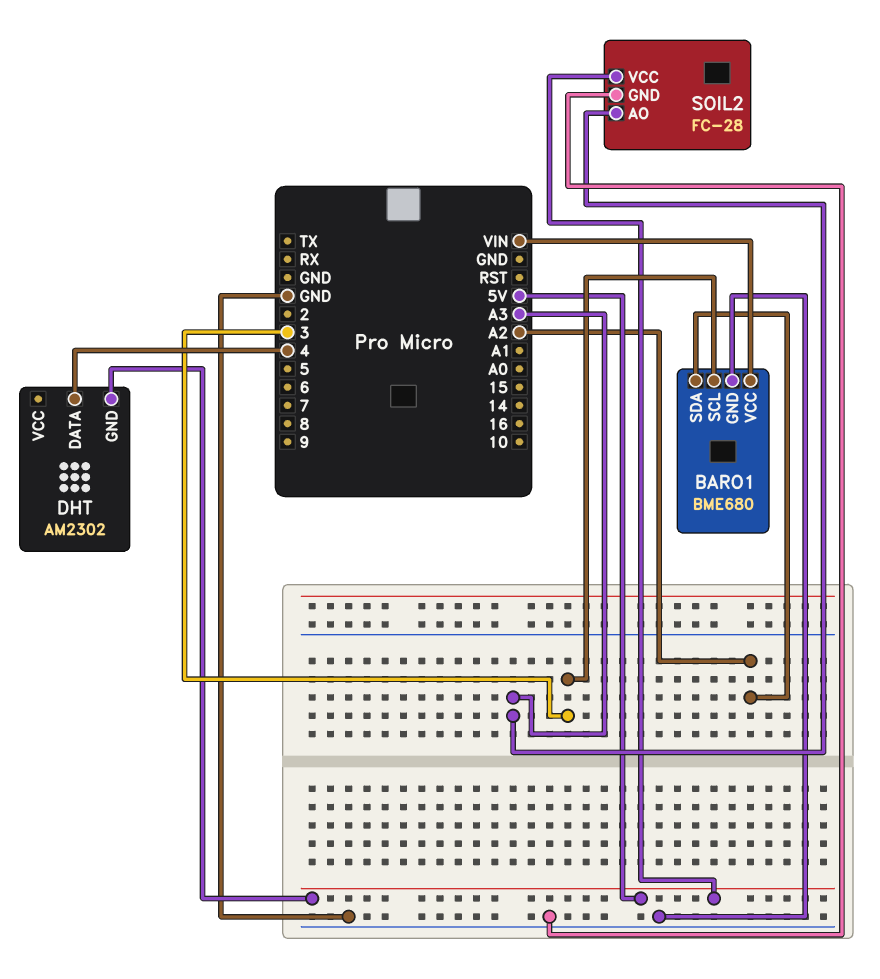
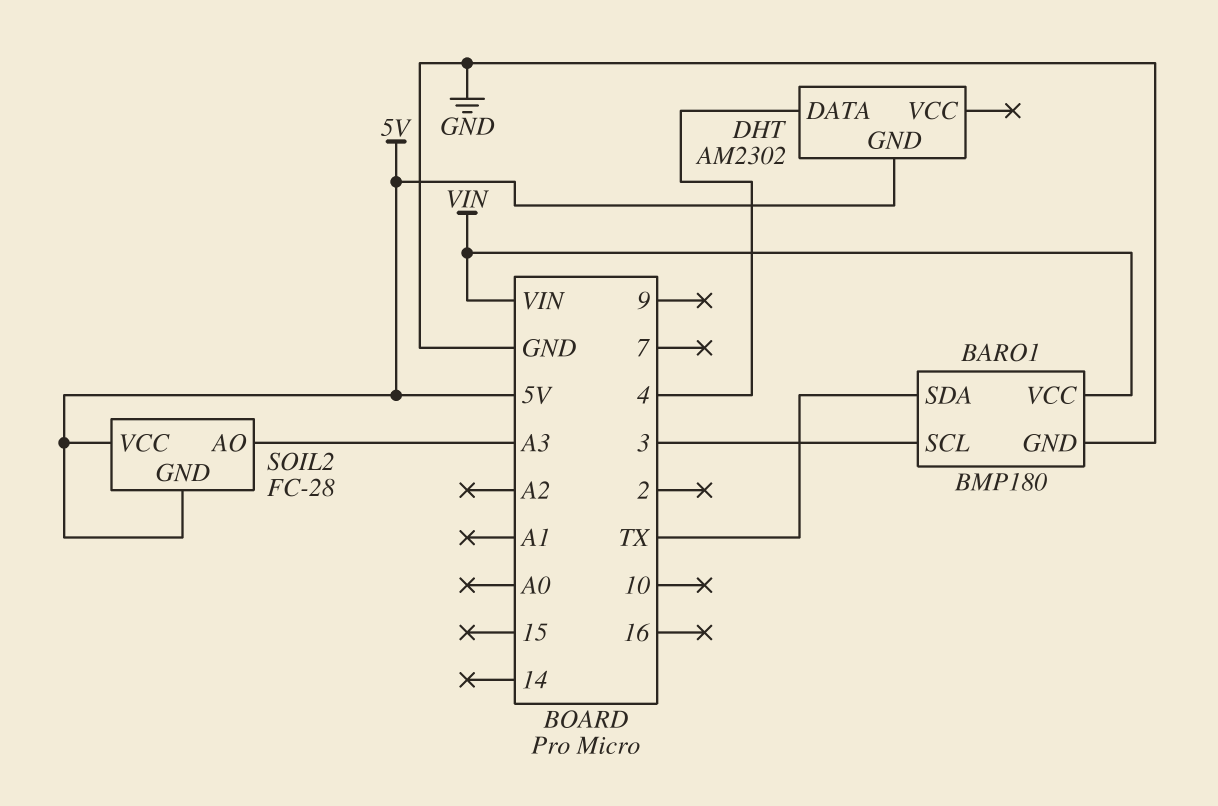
BARO1: BME680 -> BMP180
BARO1 pin SDA: A2 -> TX
SOIL2 pin GND: GND -> 5V

